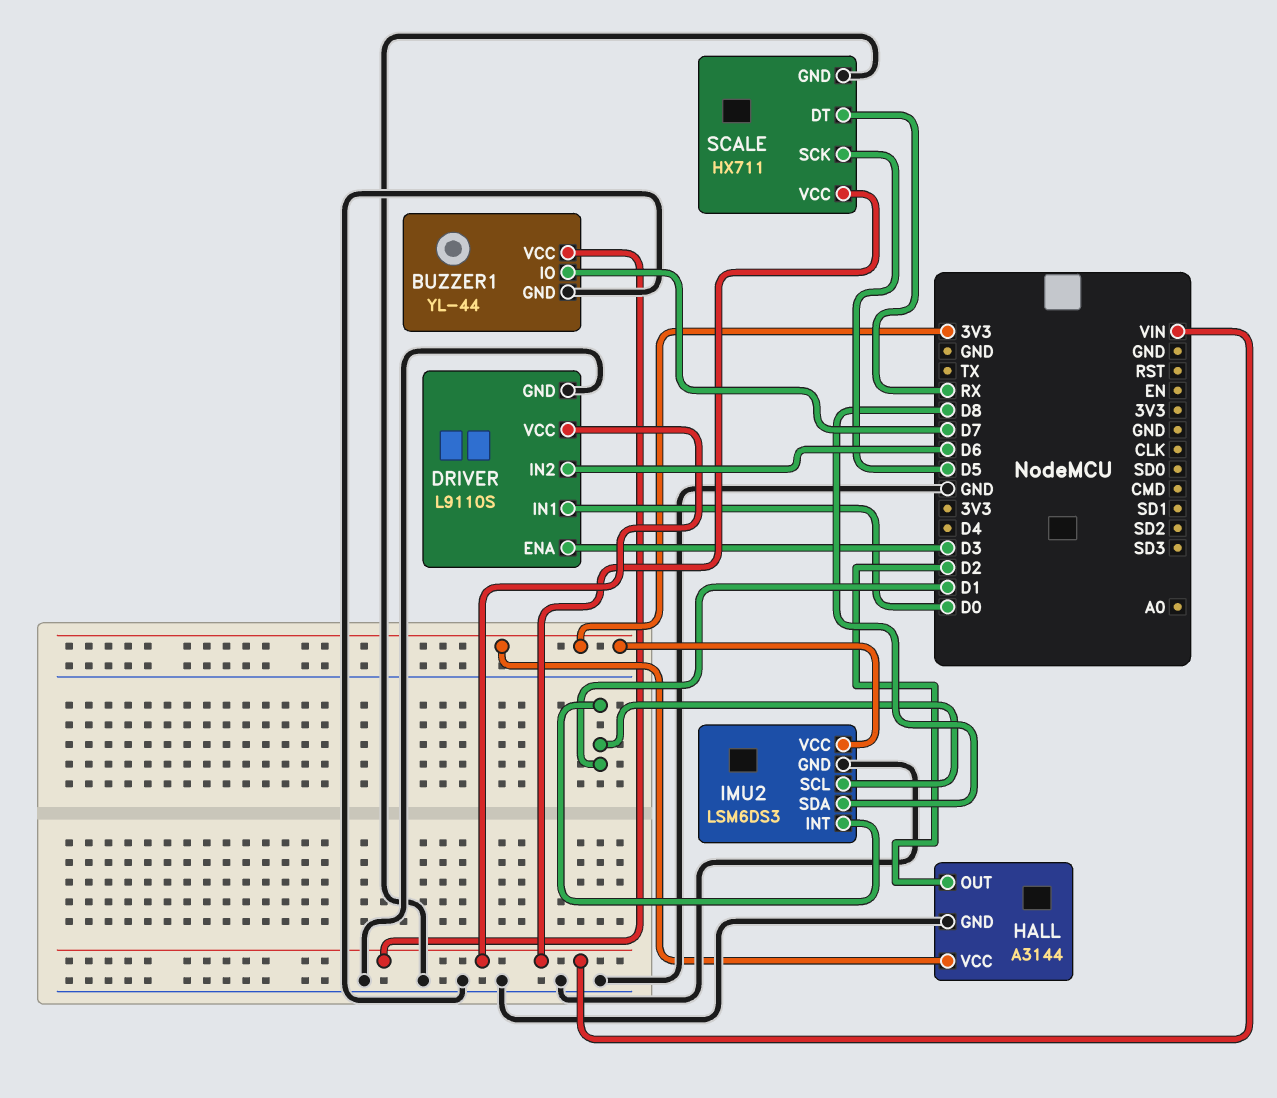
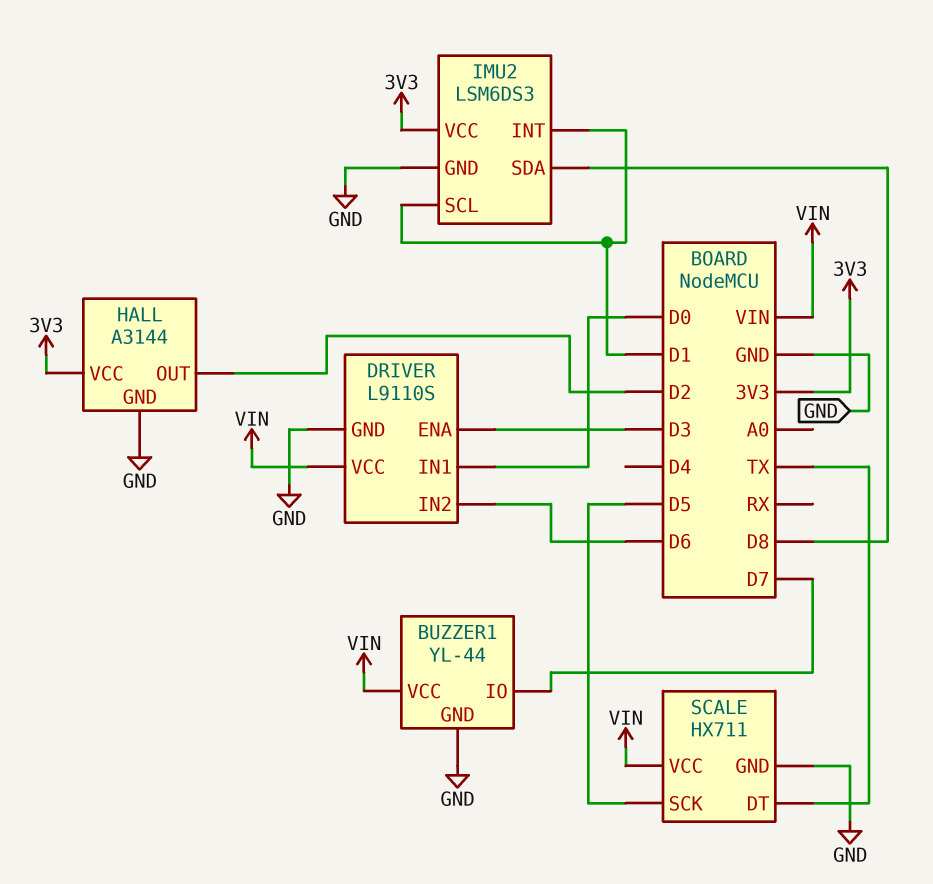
SCALE pin DT: RX -> TX

